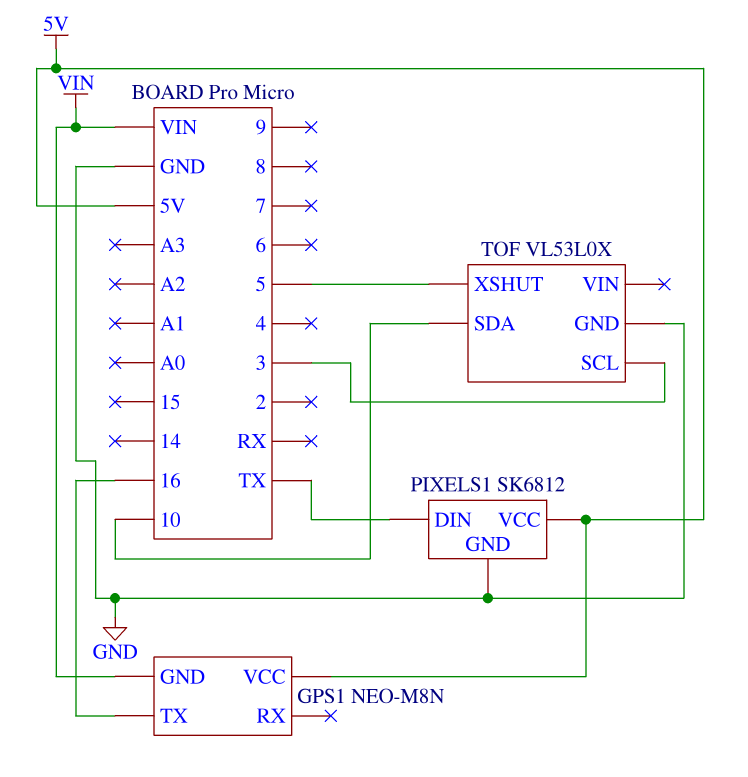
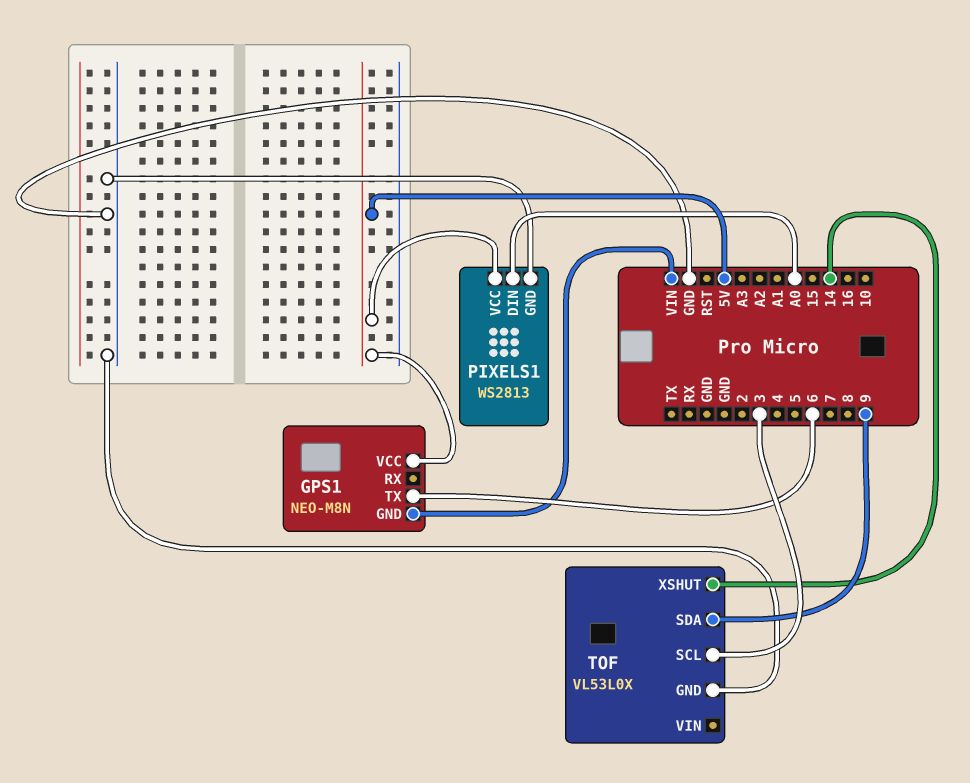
GPS1 pin TX: 16 -> 6
PIXELS1: SK6812 -> WS2813
PIXELS1 pin DIN: TX -> A0
TOF pin SDA: 10 -> 9
TOF pin XSHUT: 5 -> 14

